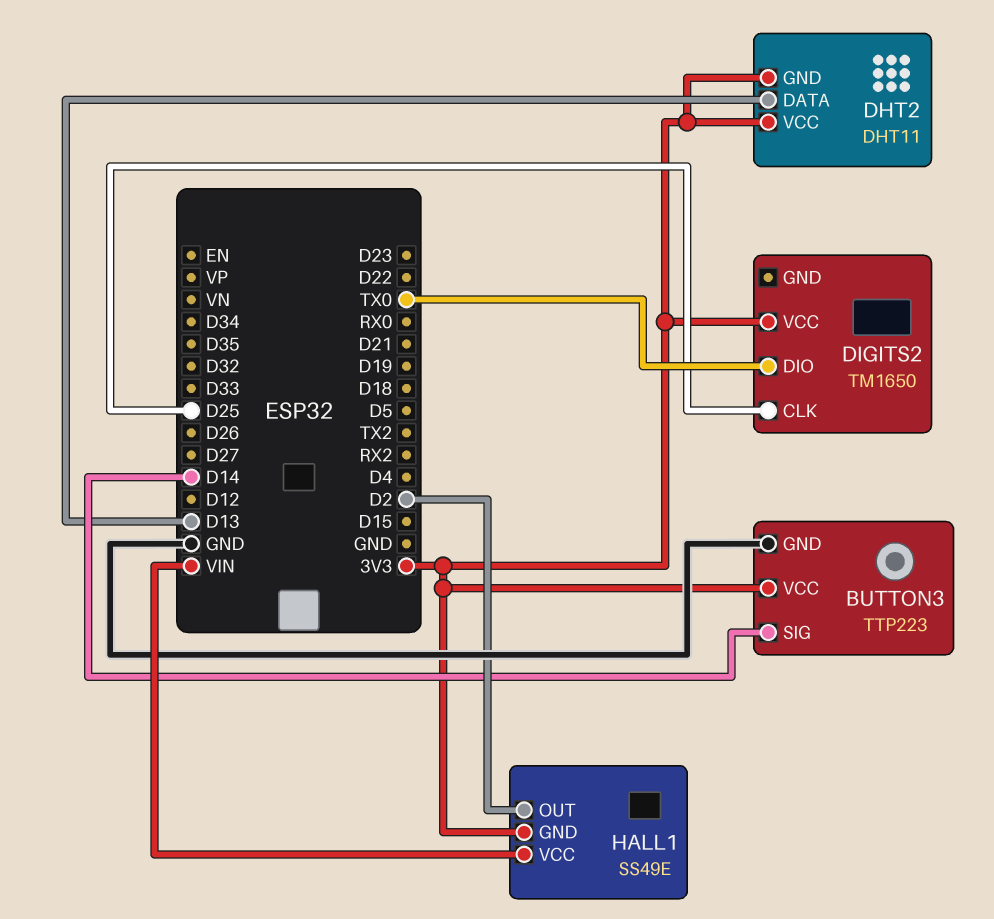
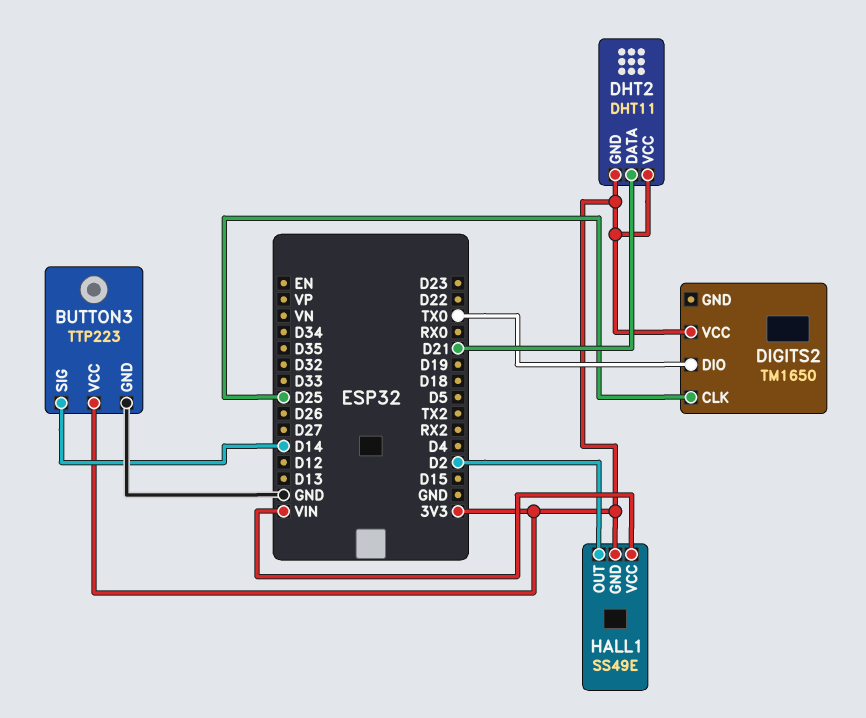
DHT2 pin DATA: D13 -> D21

